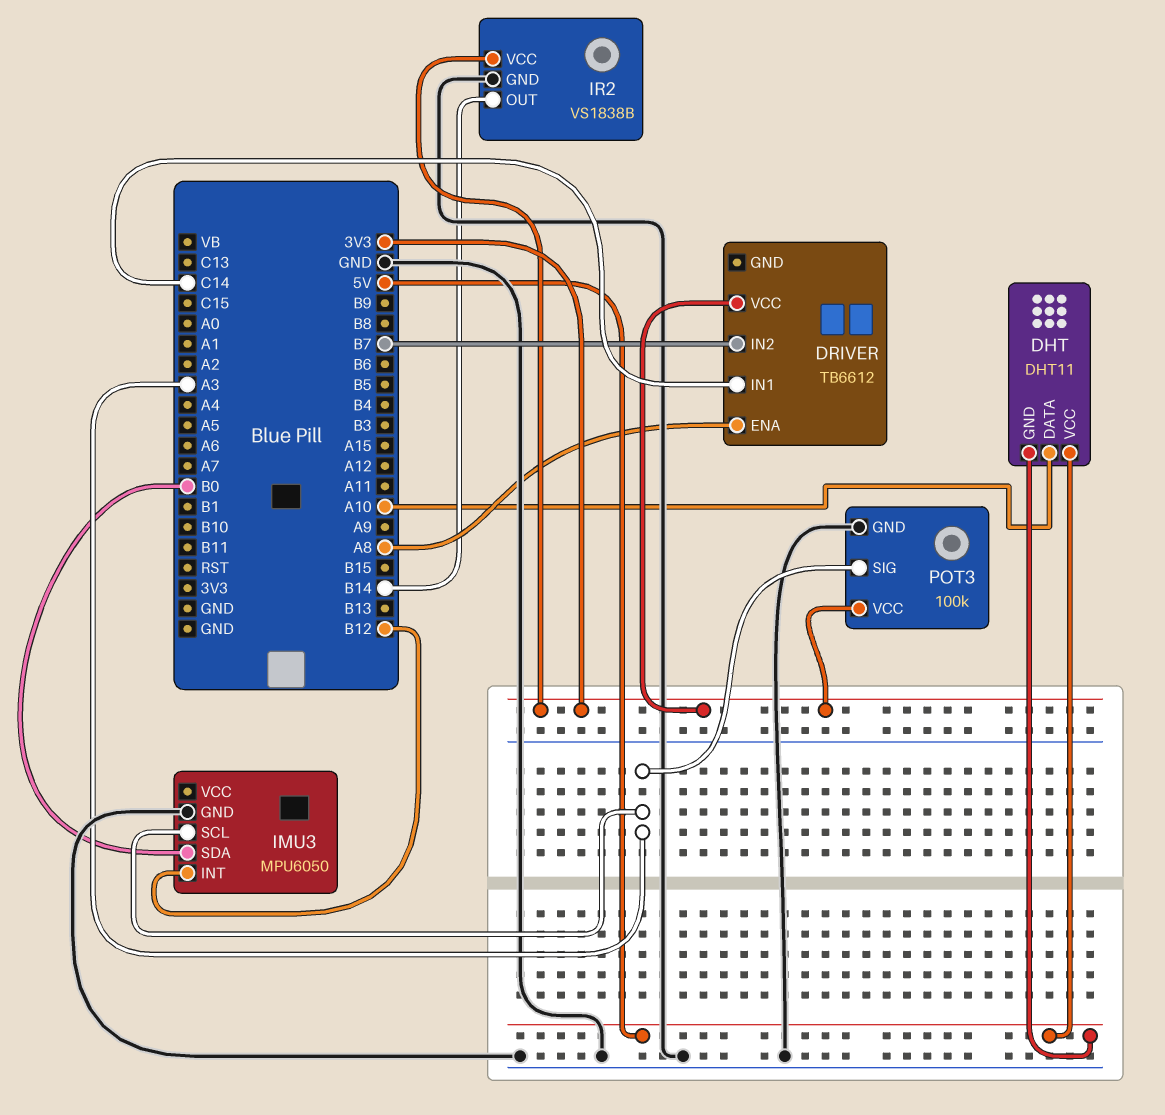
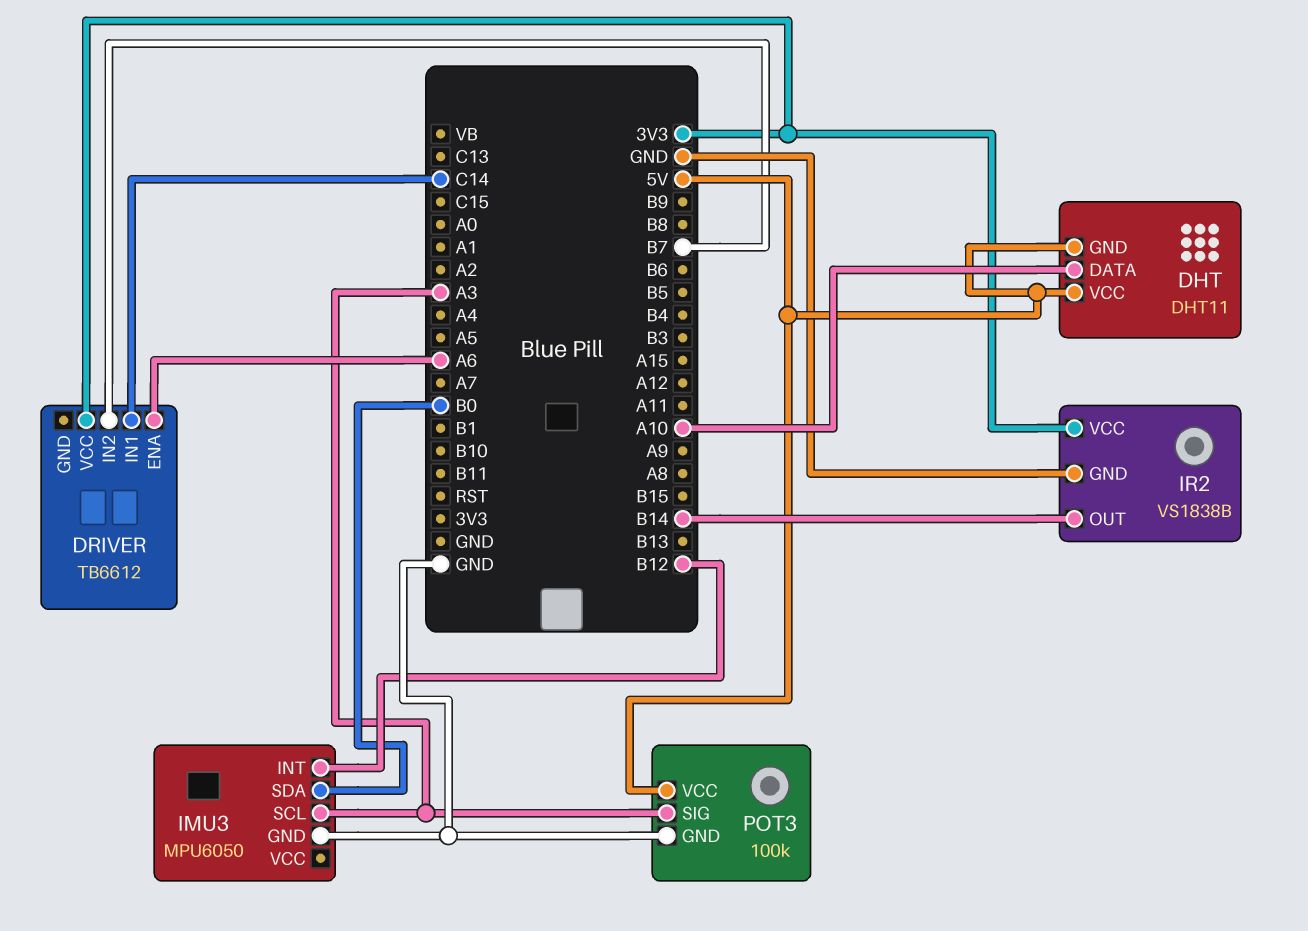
DRIVER pin ENA: A8 -> A6
POT3 pin VCC: 3V3 -> 5V

